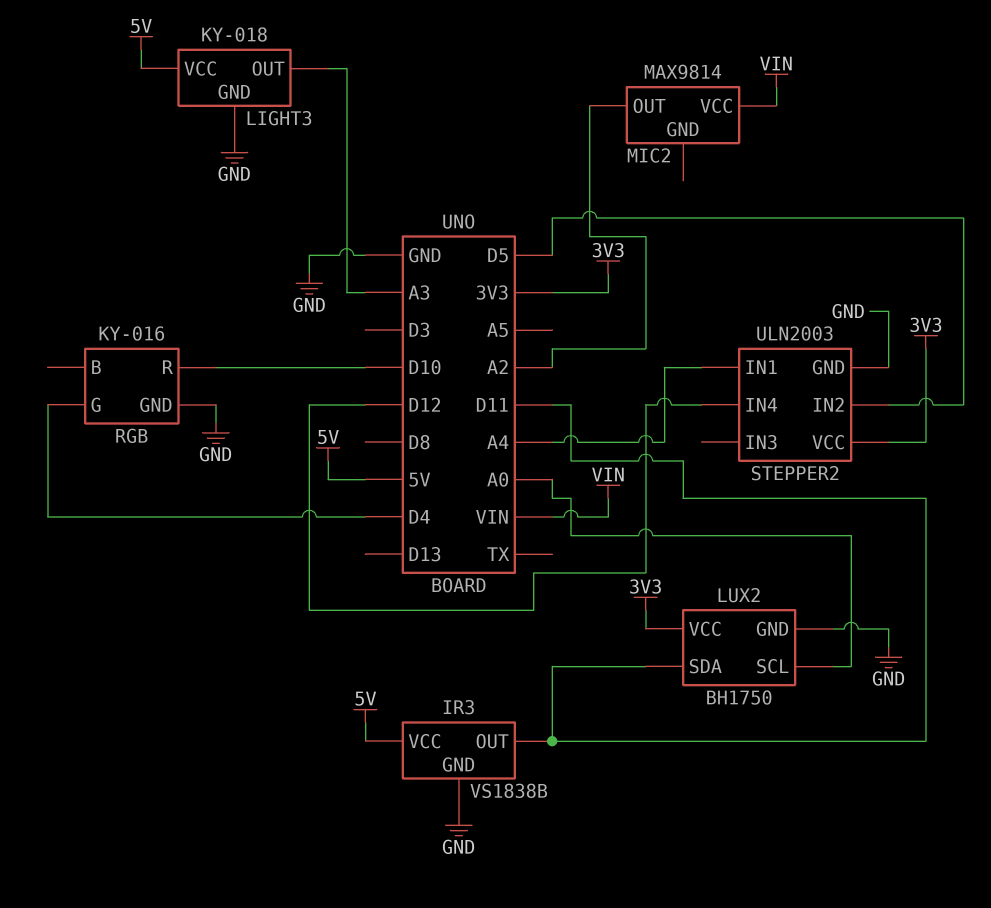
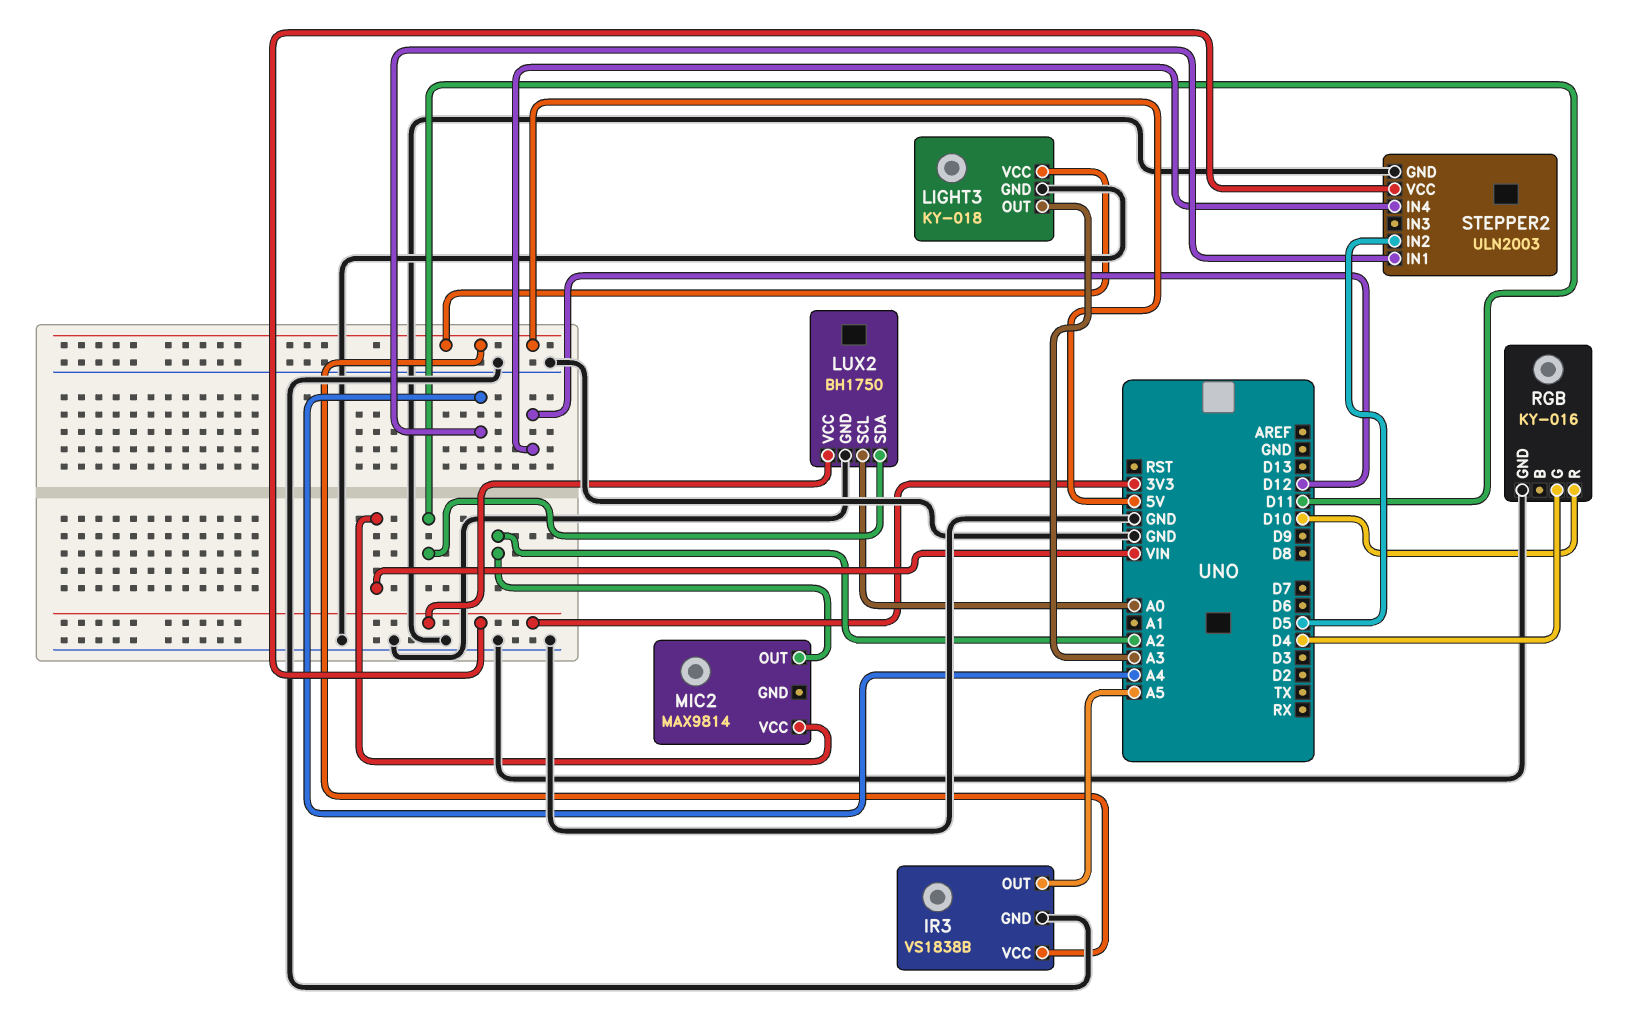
IR3 pin OUT: D11 -> A5

